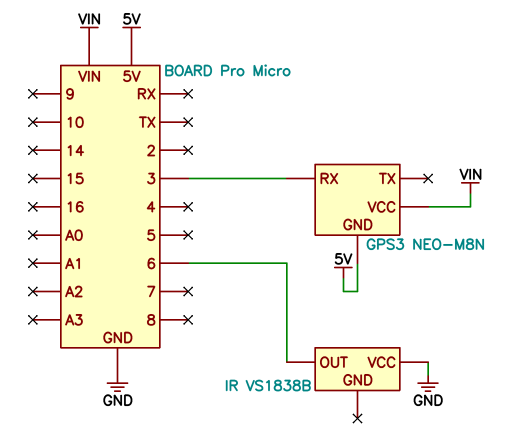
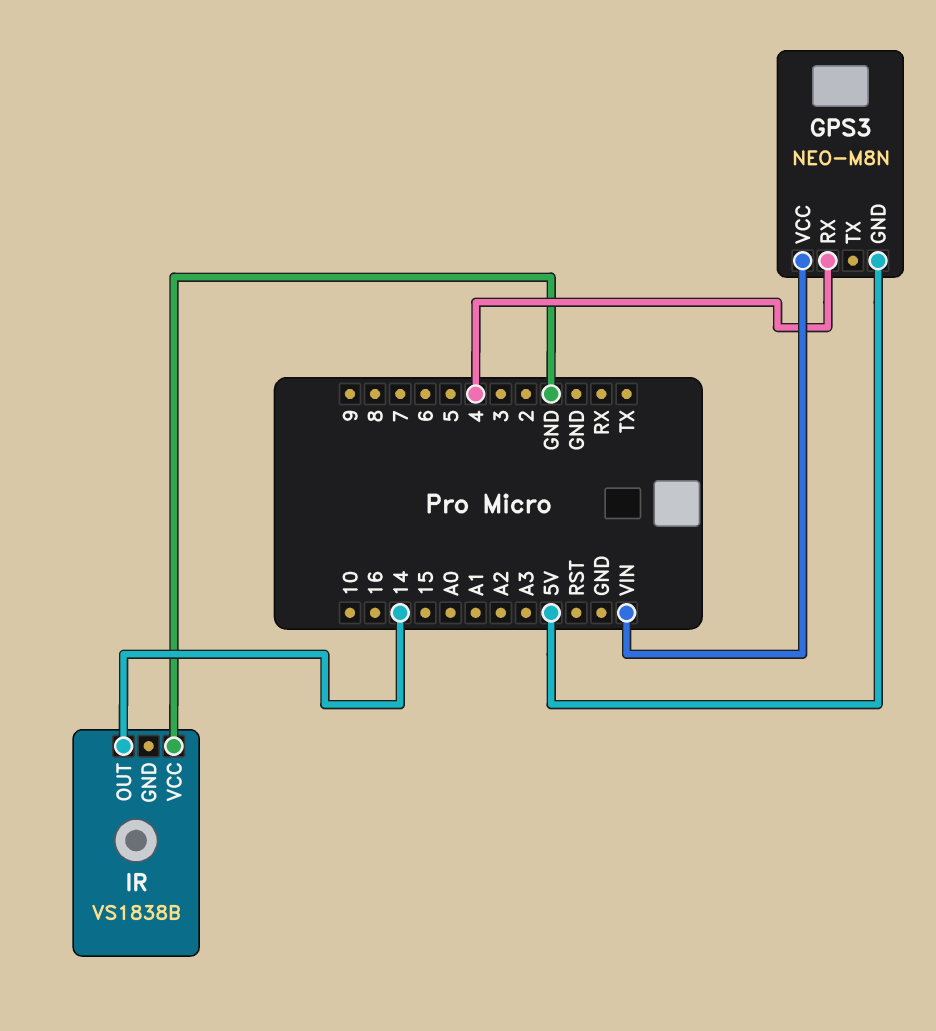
GPS3 pin RX: 3 -> 4
IR pin OUT: 6 -> 14

